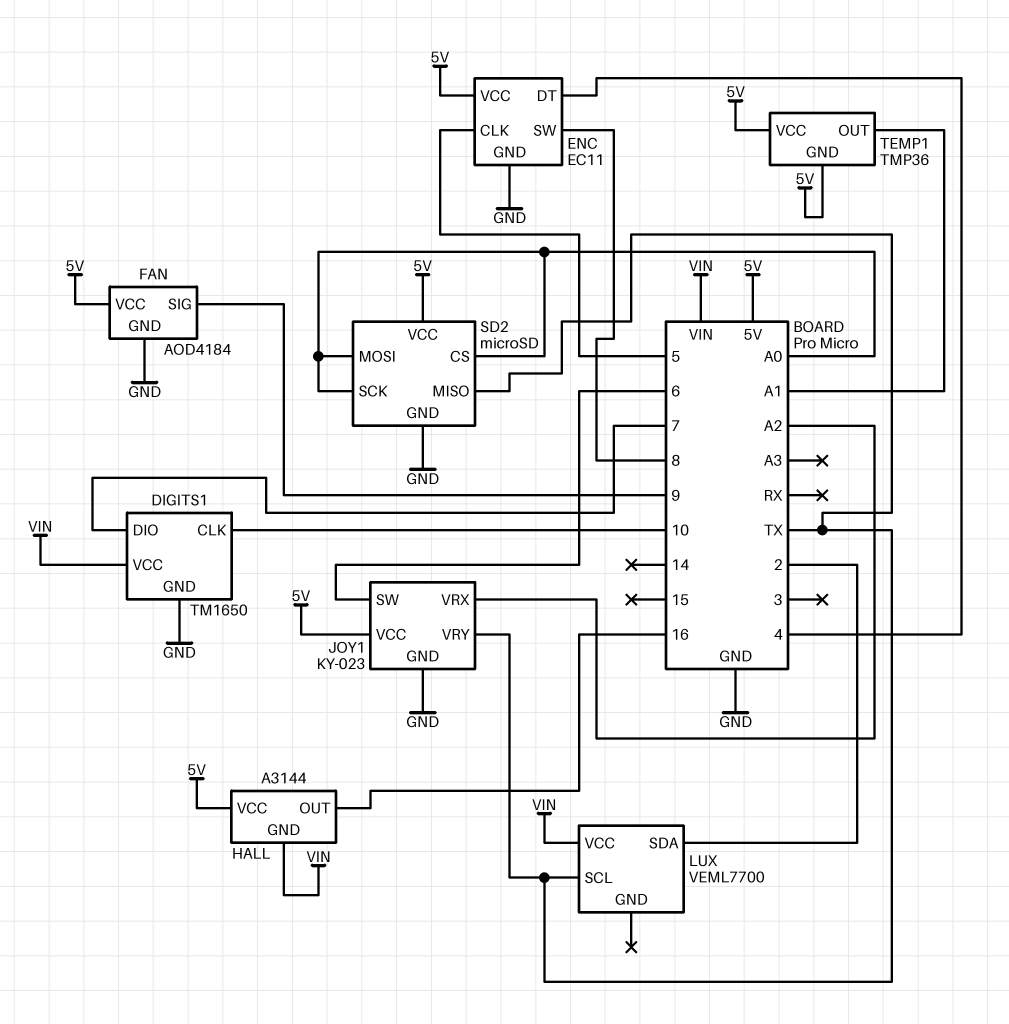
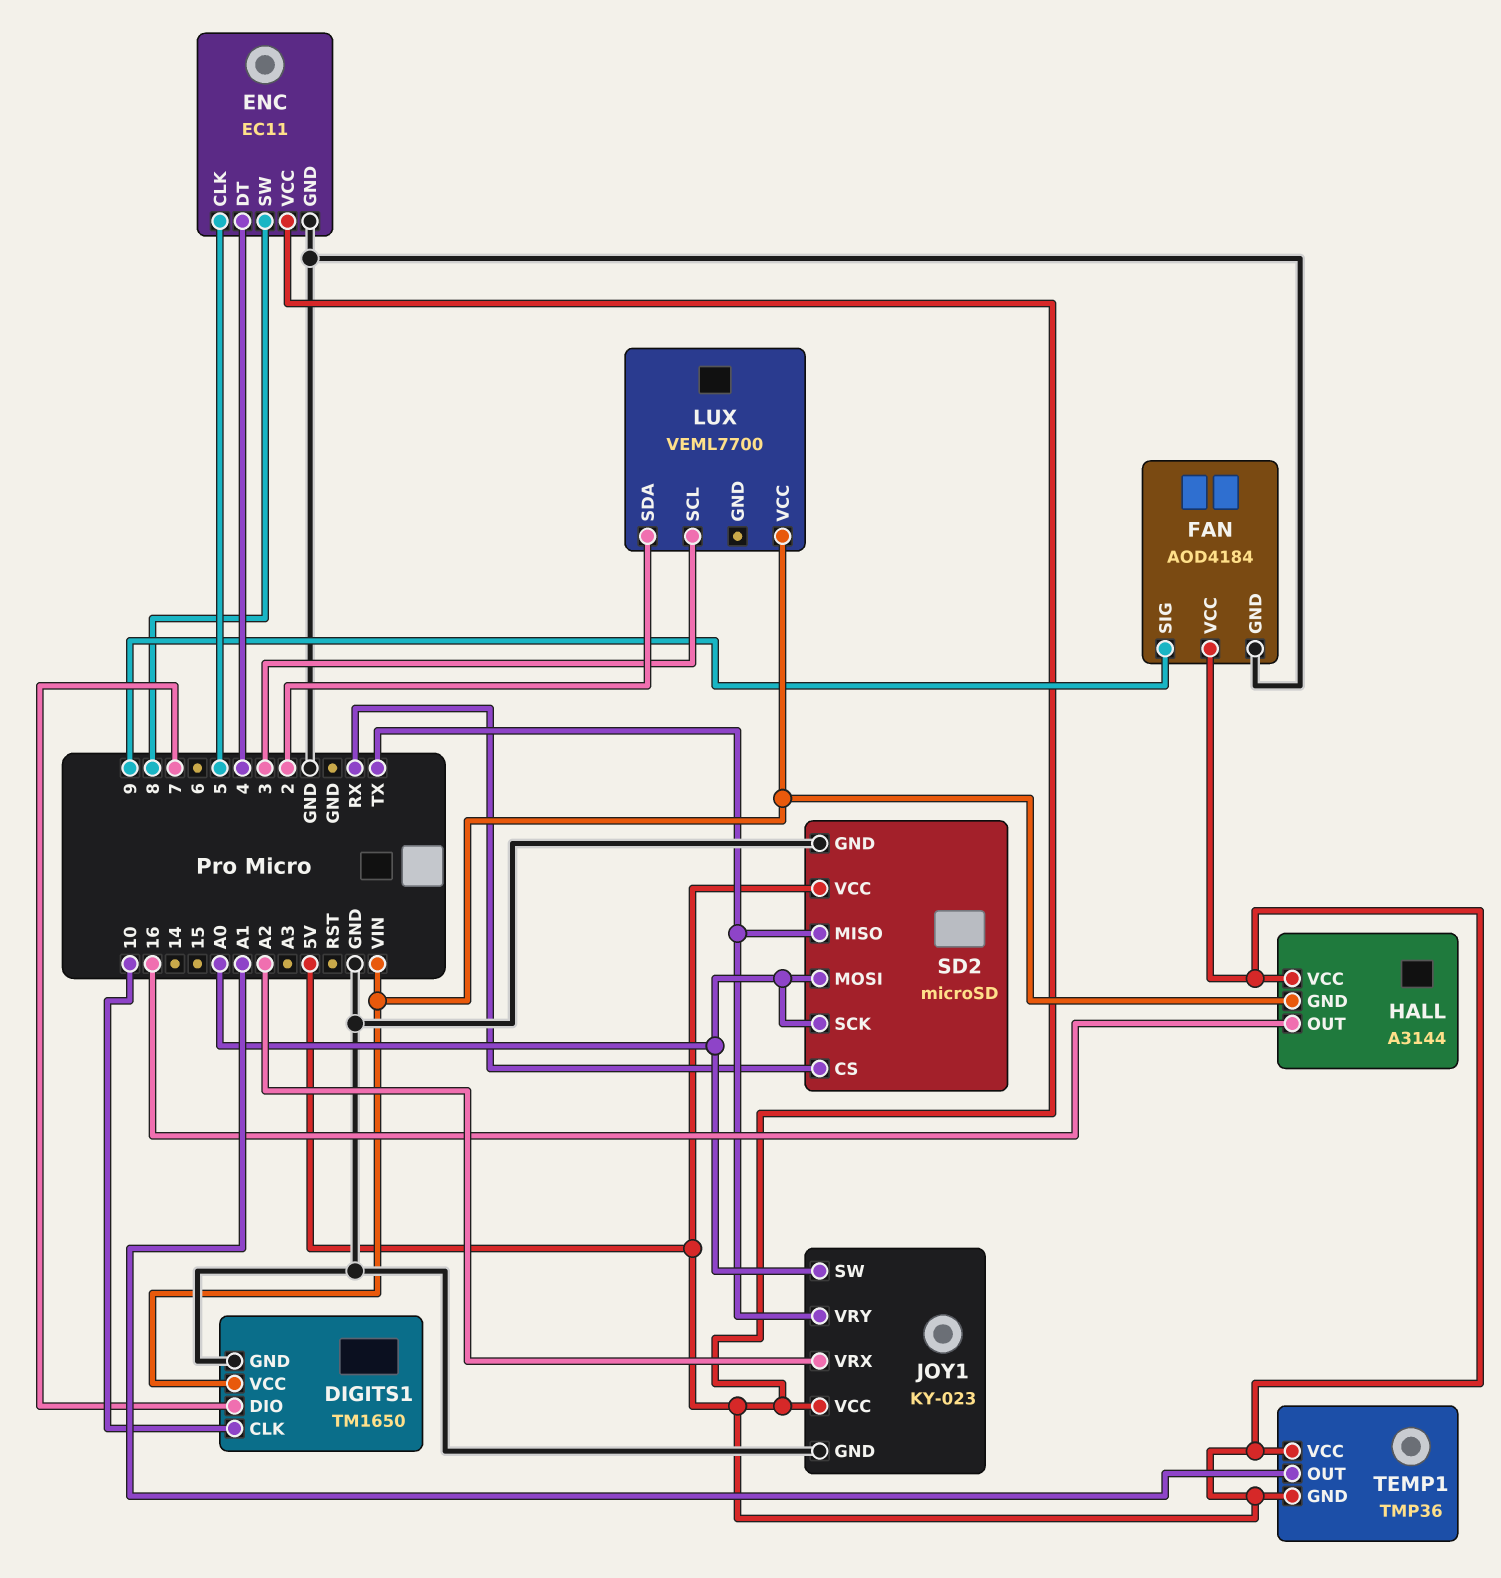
JOY1 pin SW: 6 -> A0
LUX pin SCL: TX -> 3
SD2 pin CS: A0 -> RX

